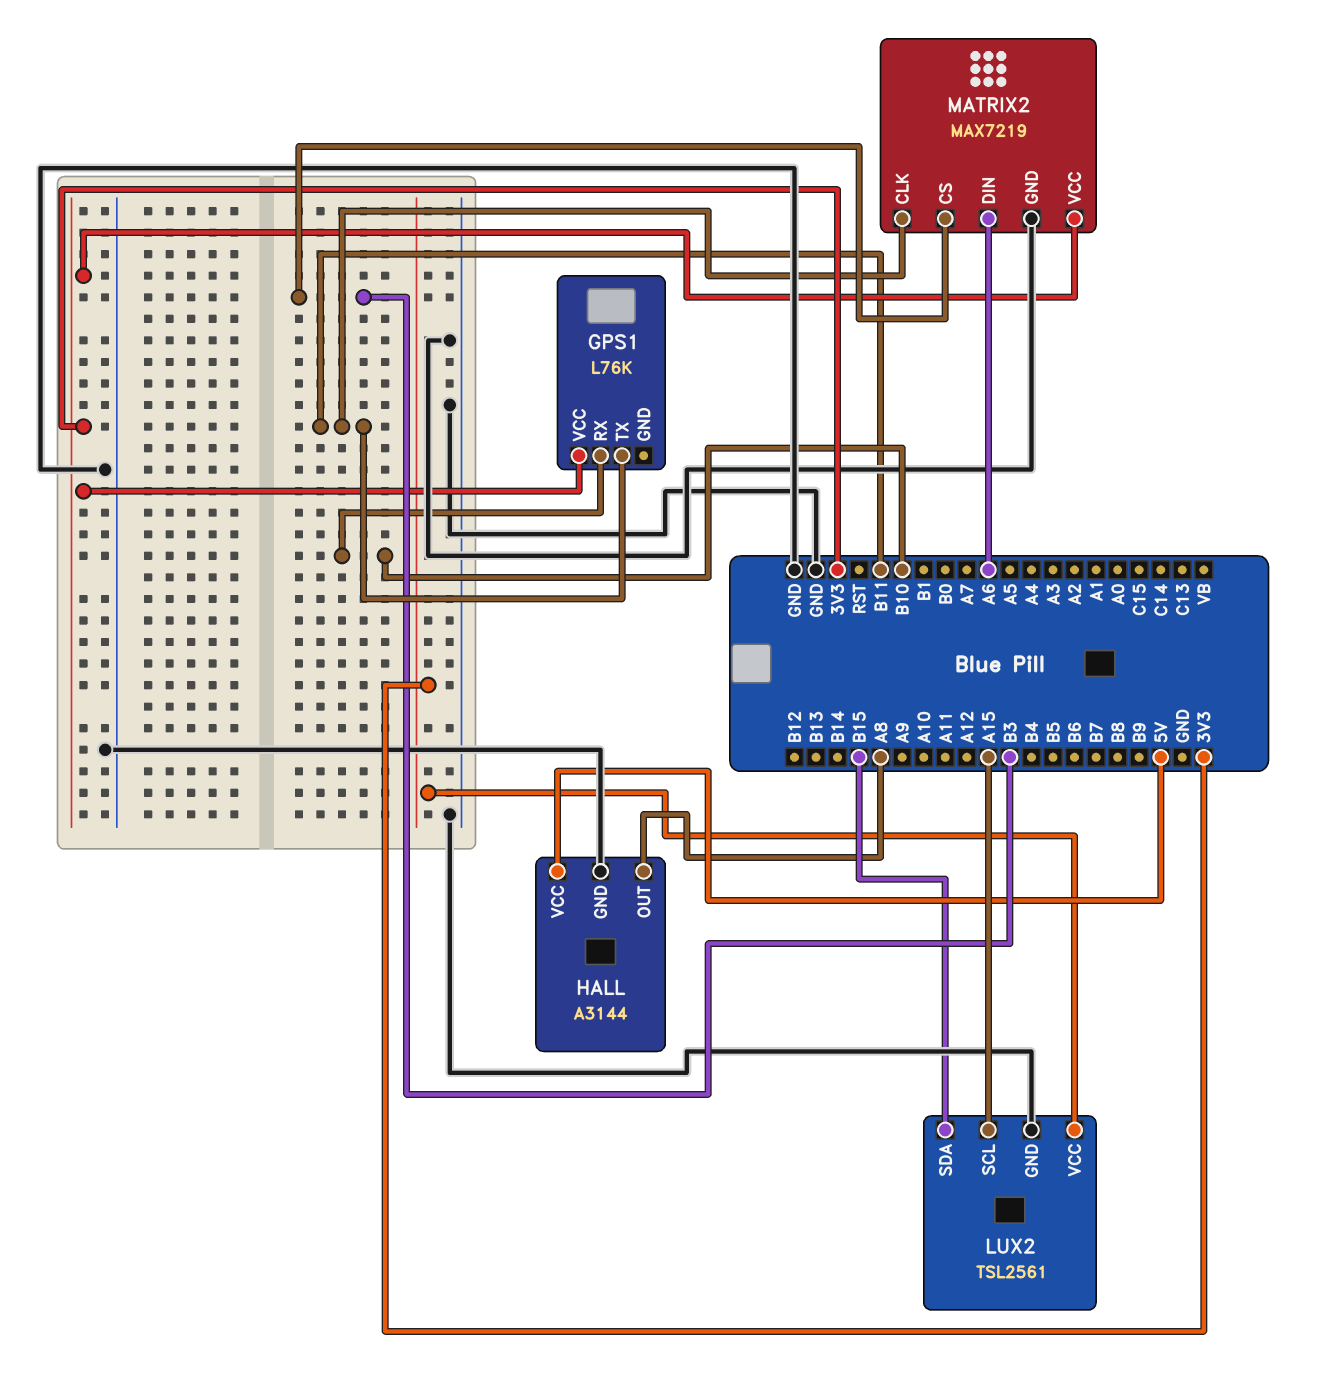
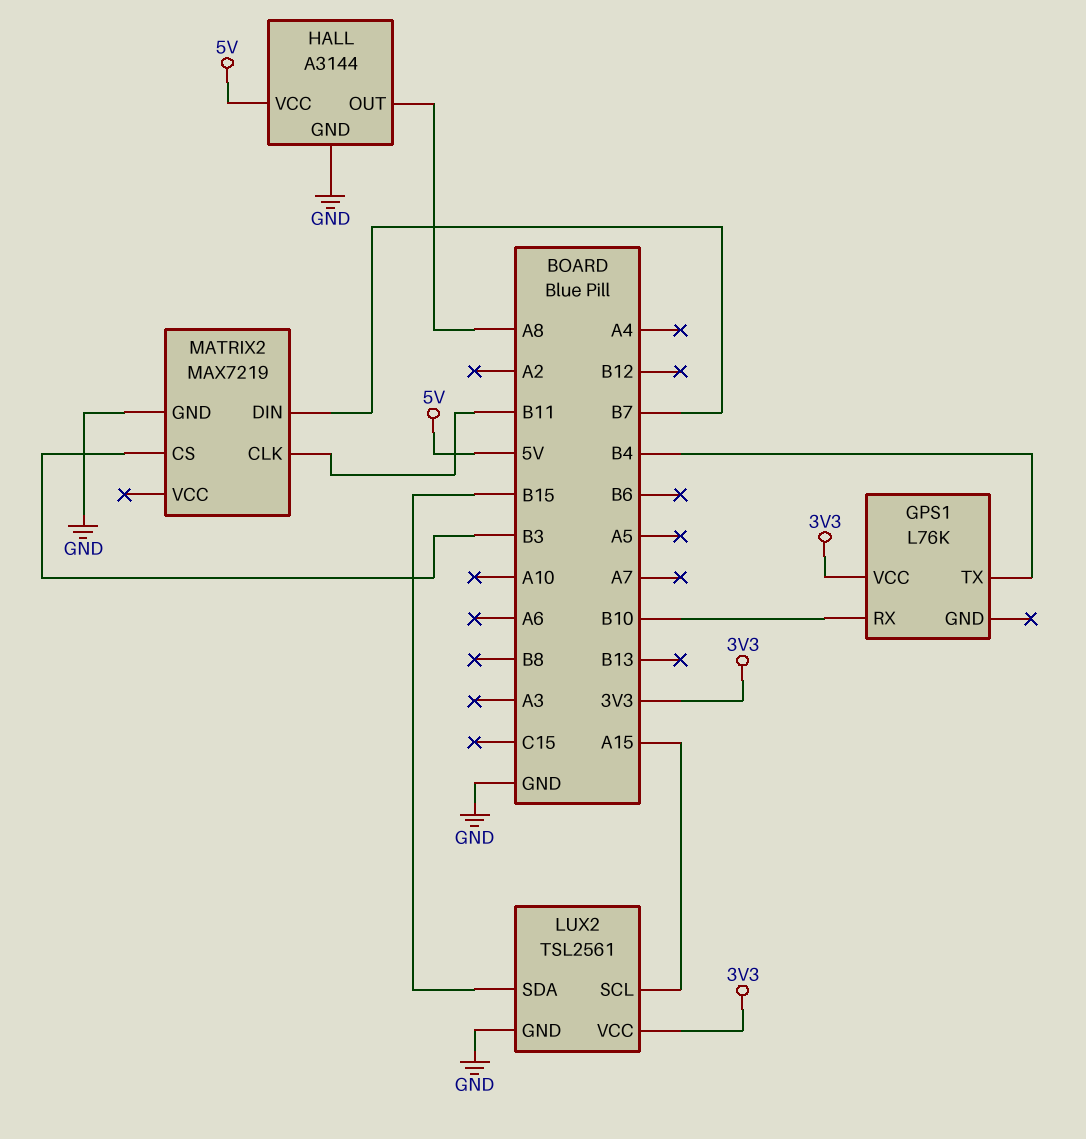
GPS1 pin TX: B11 -> B4
MATRIX2 pin DIN: A6 -> B7
MATRIX2 pin VCC: 3V3 -> none

